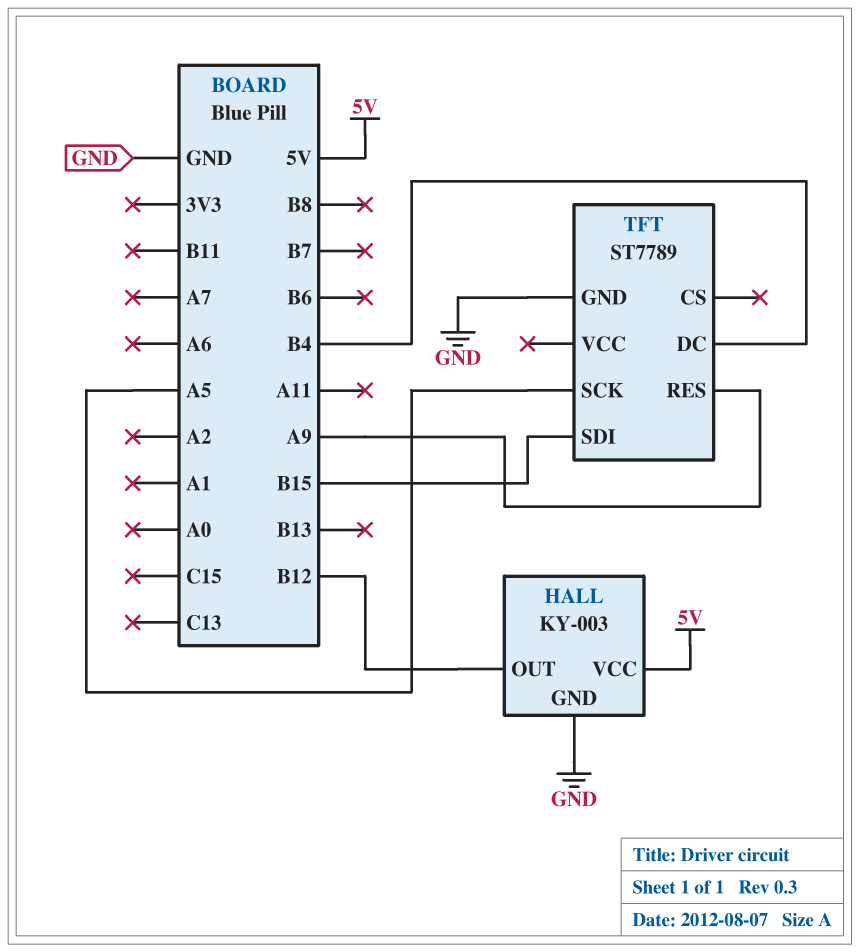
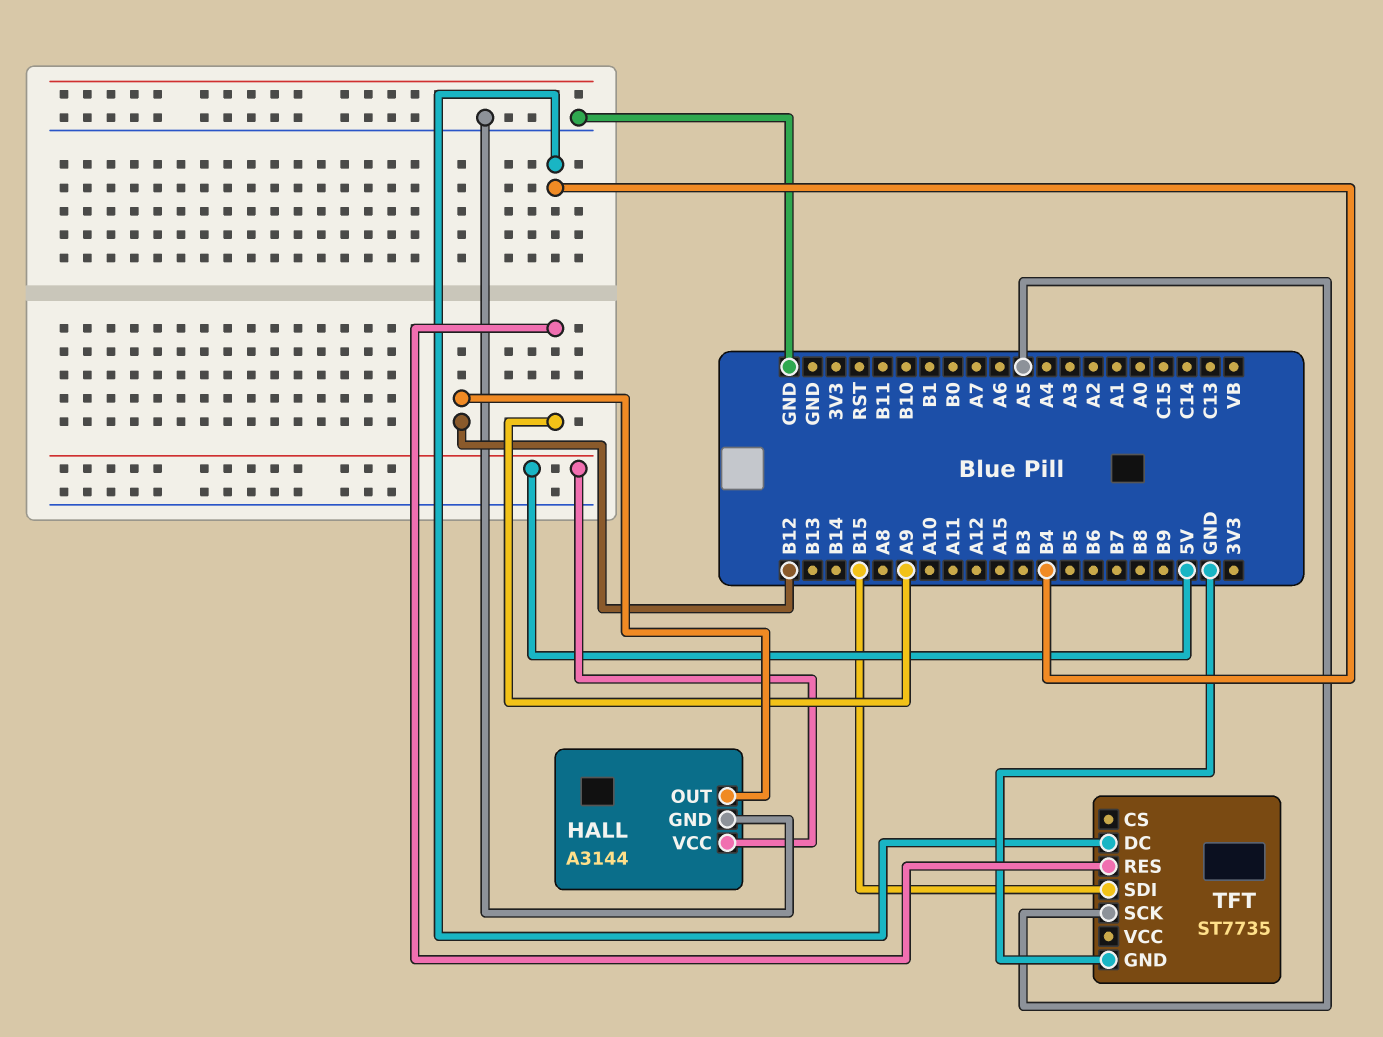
HALL: KY-003 -> A3144
TFT: ST7789 -> ST7735

